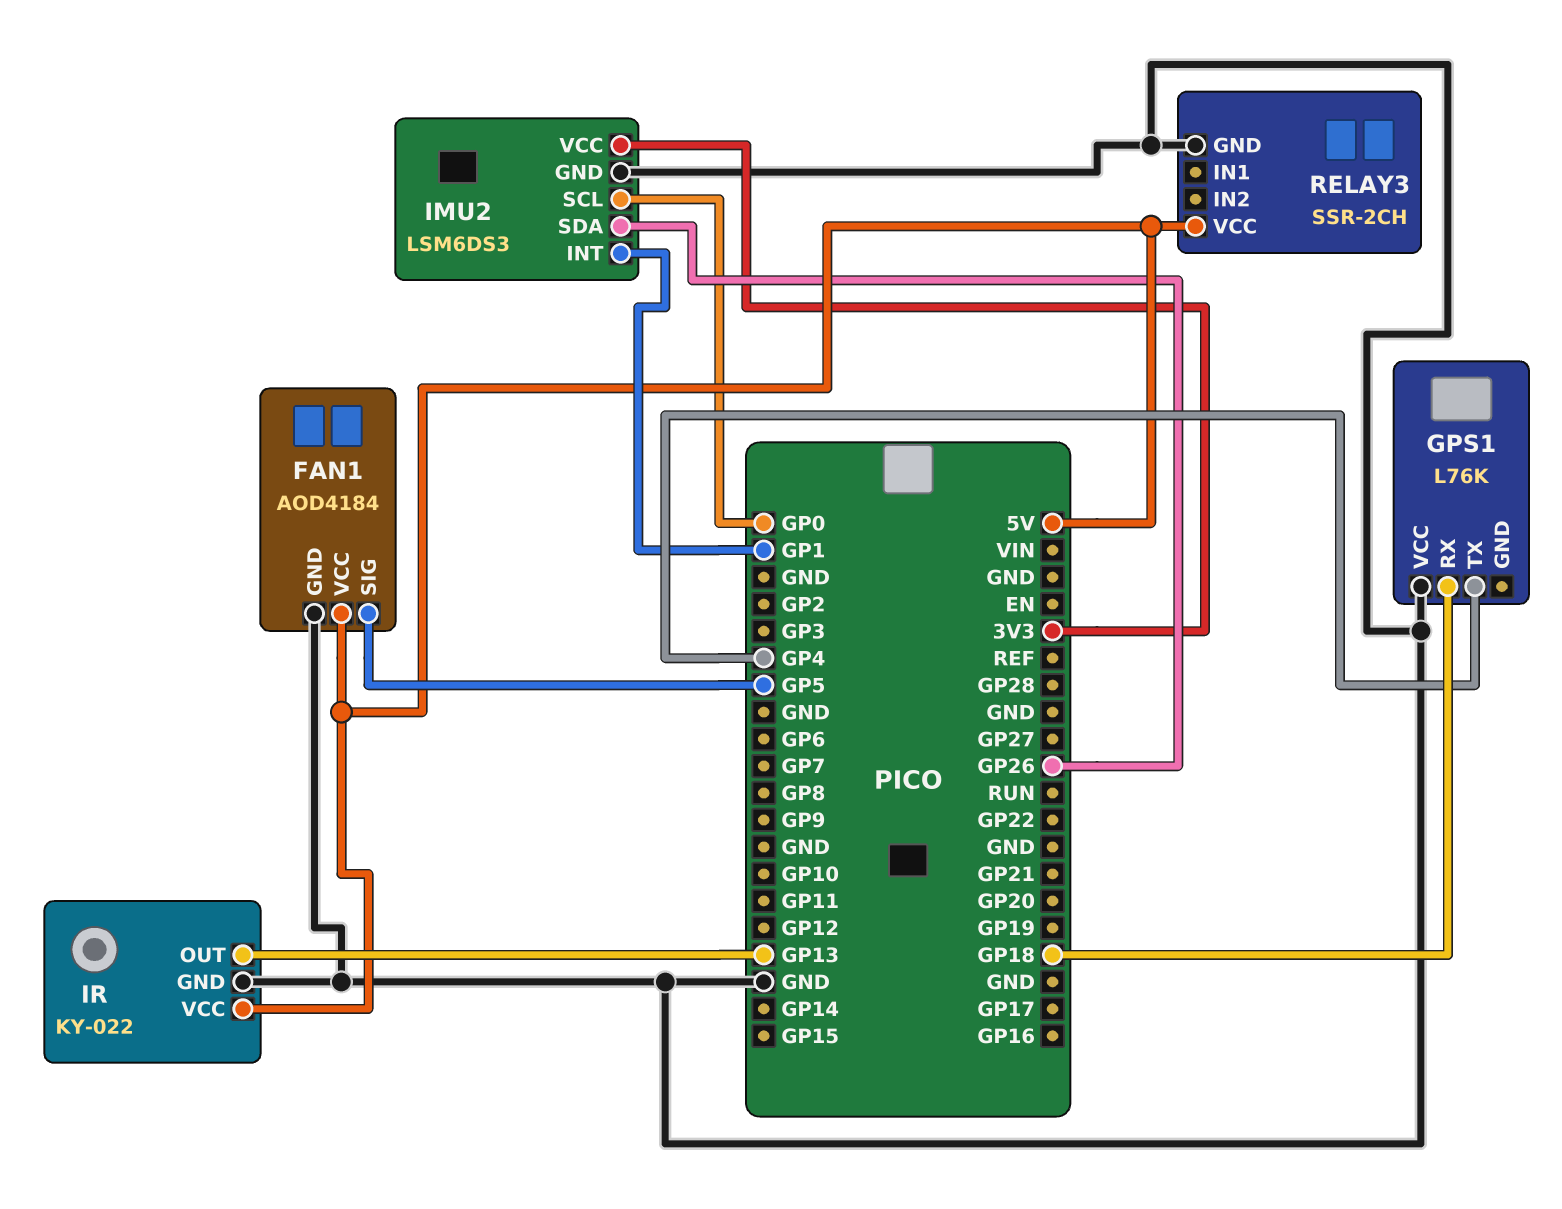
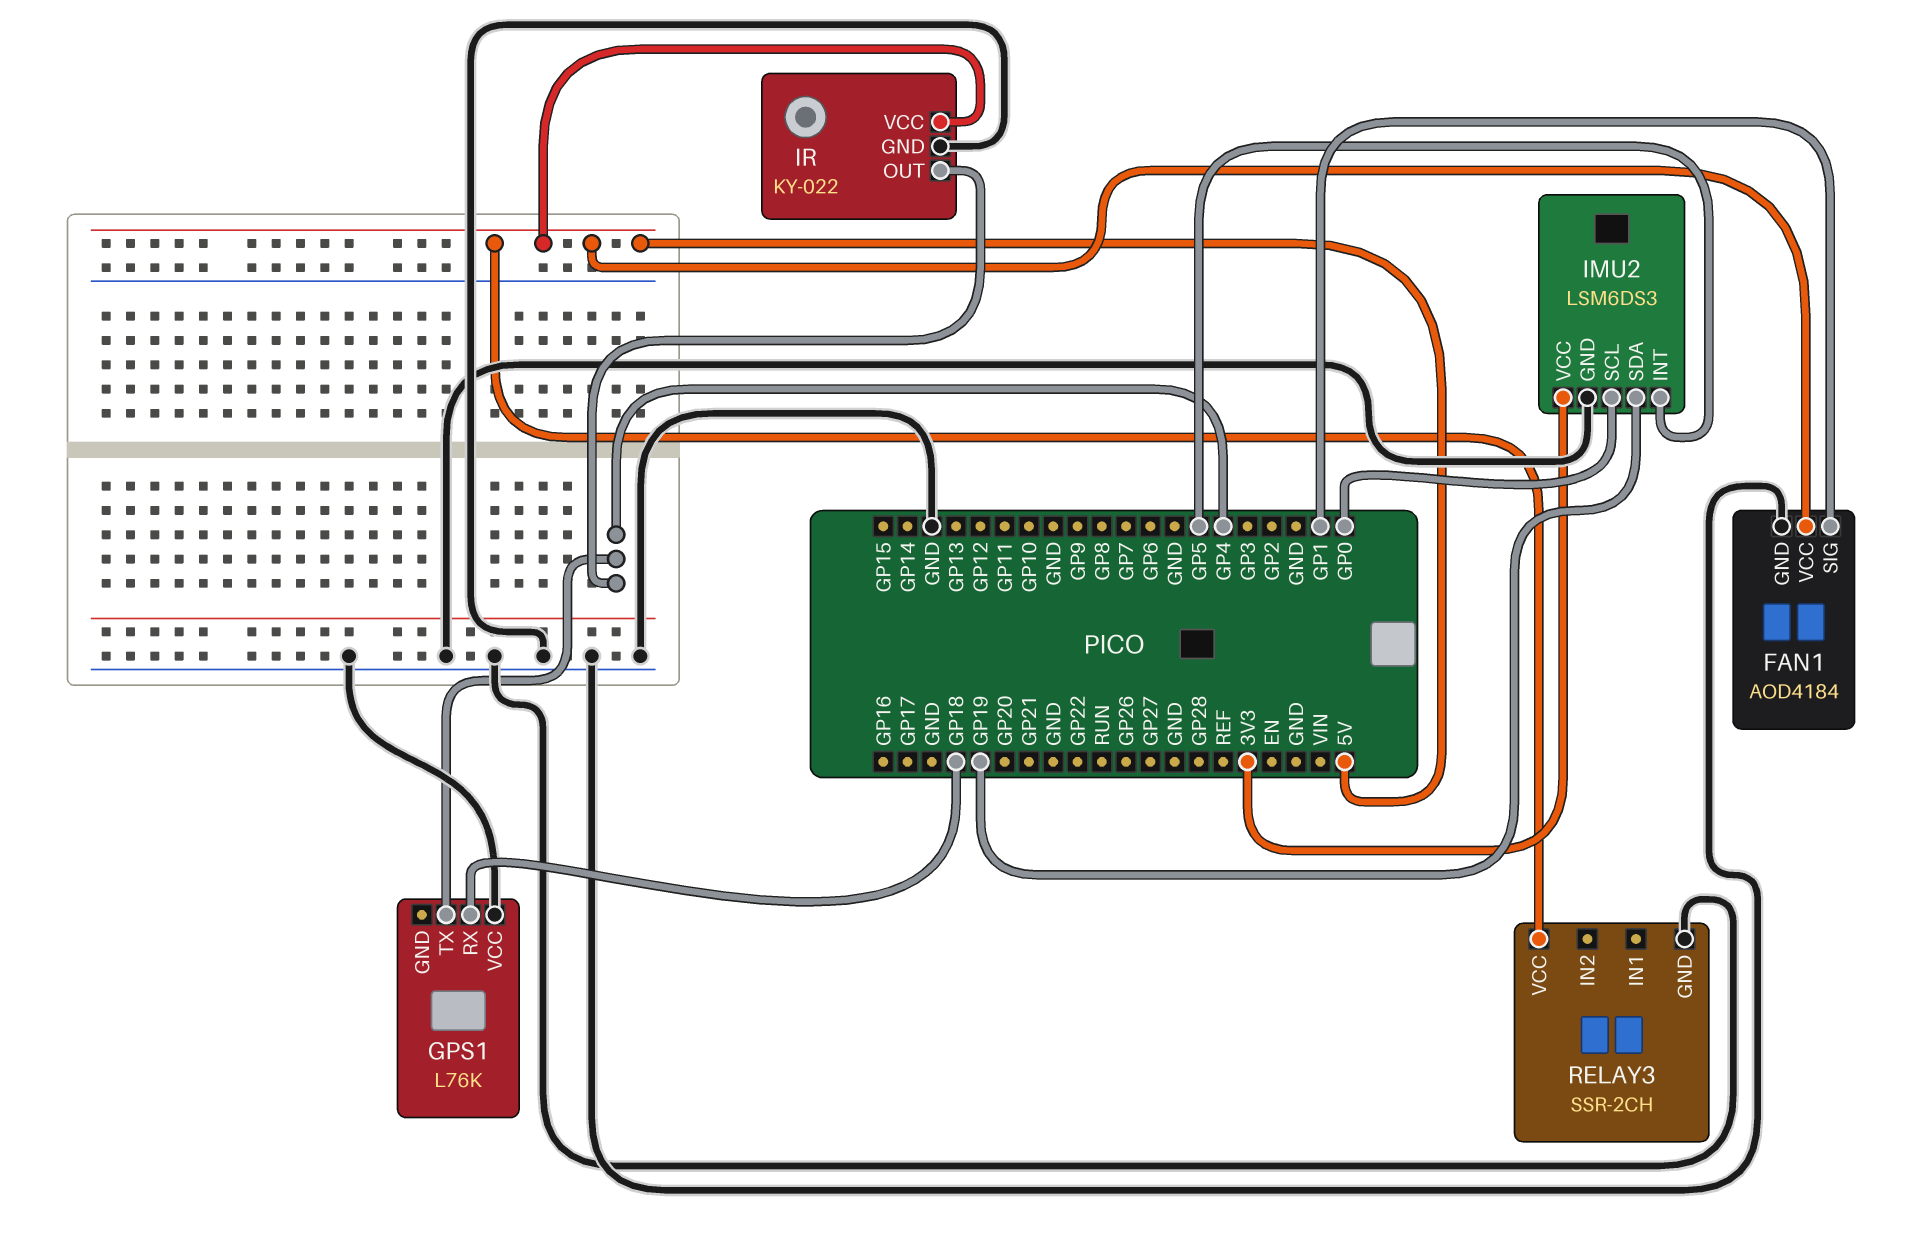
FAN1 pin SIG: GP5 -> GP1
IMU2 pin INT: GP1 -> GP5
IMU2 pin SDA: GP26 -> GP19
IR pin OUT: GP13 -> GP4

